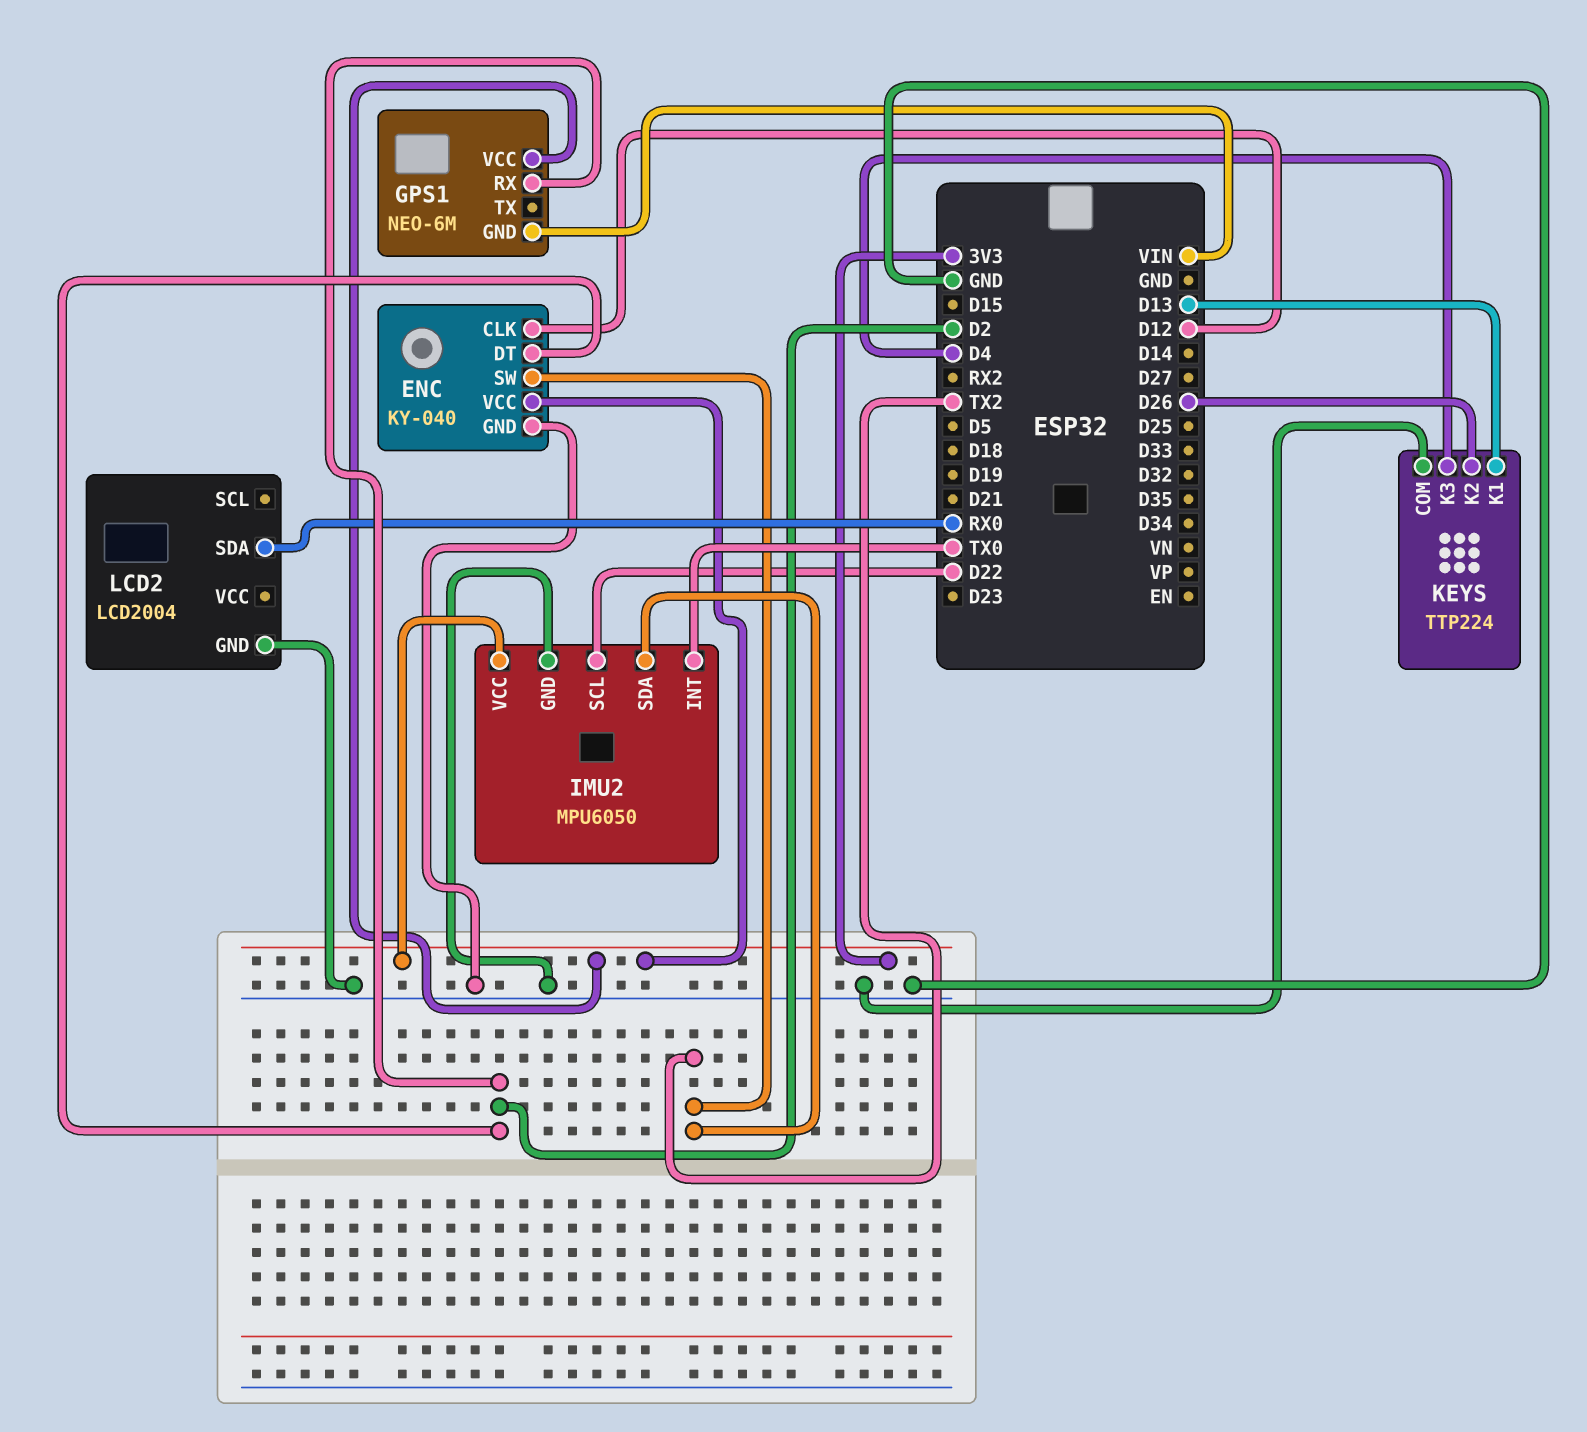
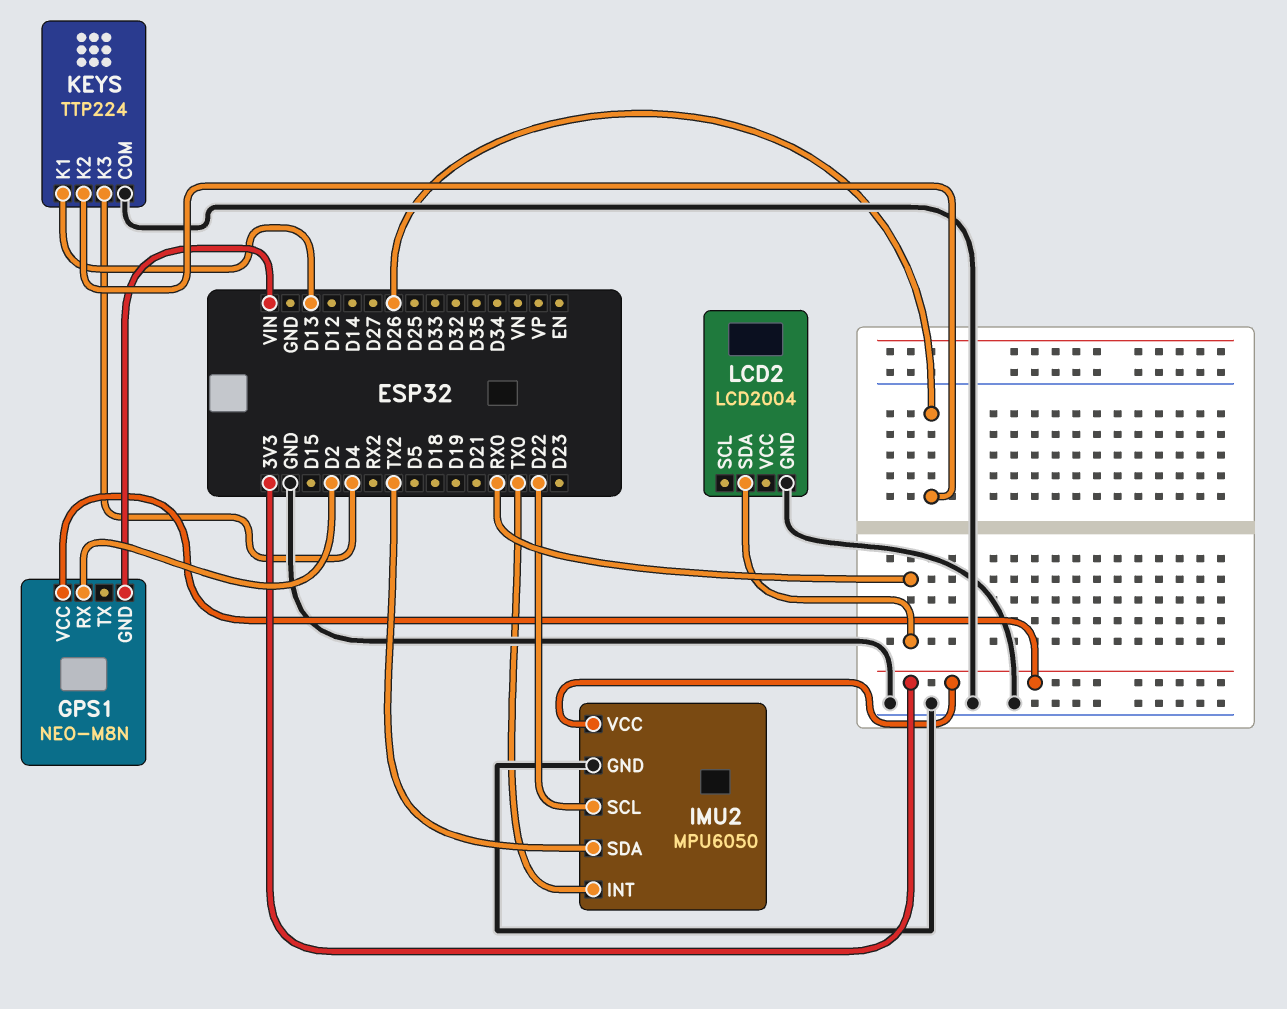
ENC: KY-040 -> none
ENC pin CLK: D12 -> none
ENC pin DT: D2 -> none
ENC pin GND: GND -> none
ENC pin SW: TX2 -> none
ENC pin VCC: 3V3 -> none
GPS1: NEO-6M -> NEO-M8N

